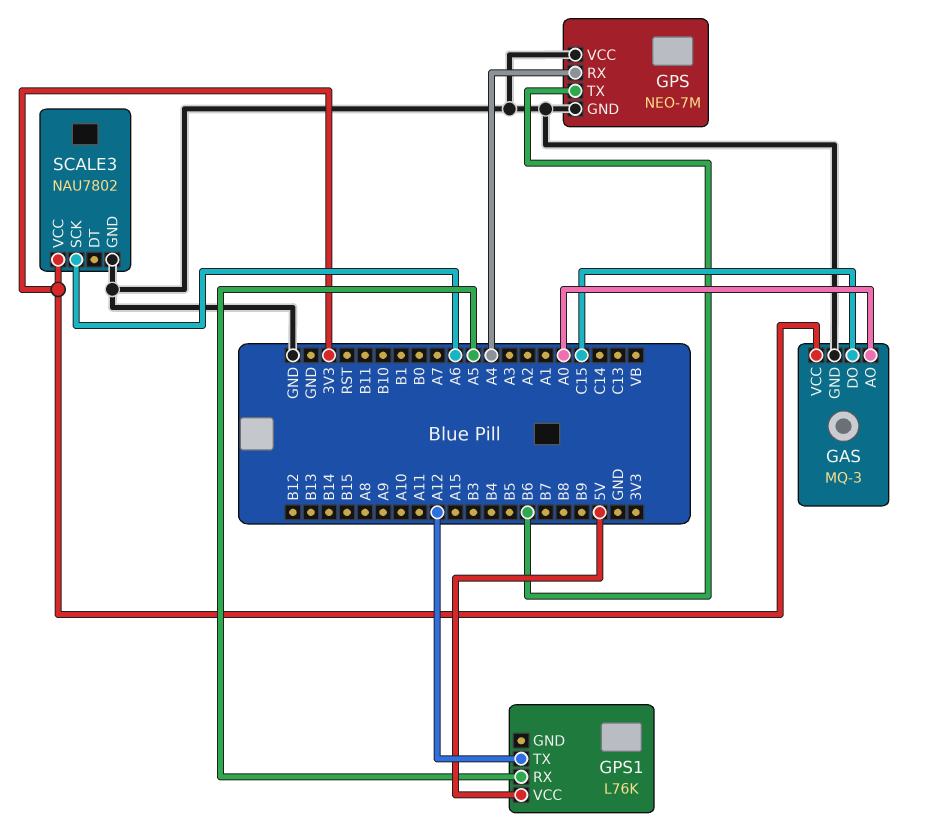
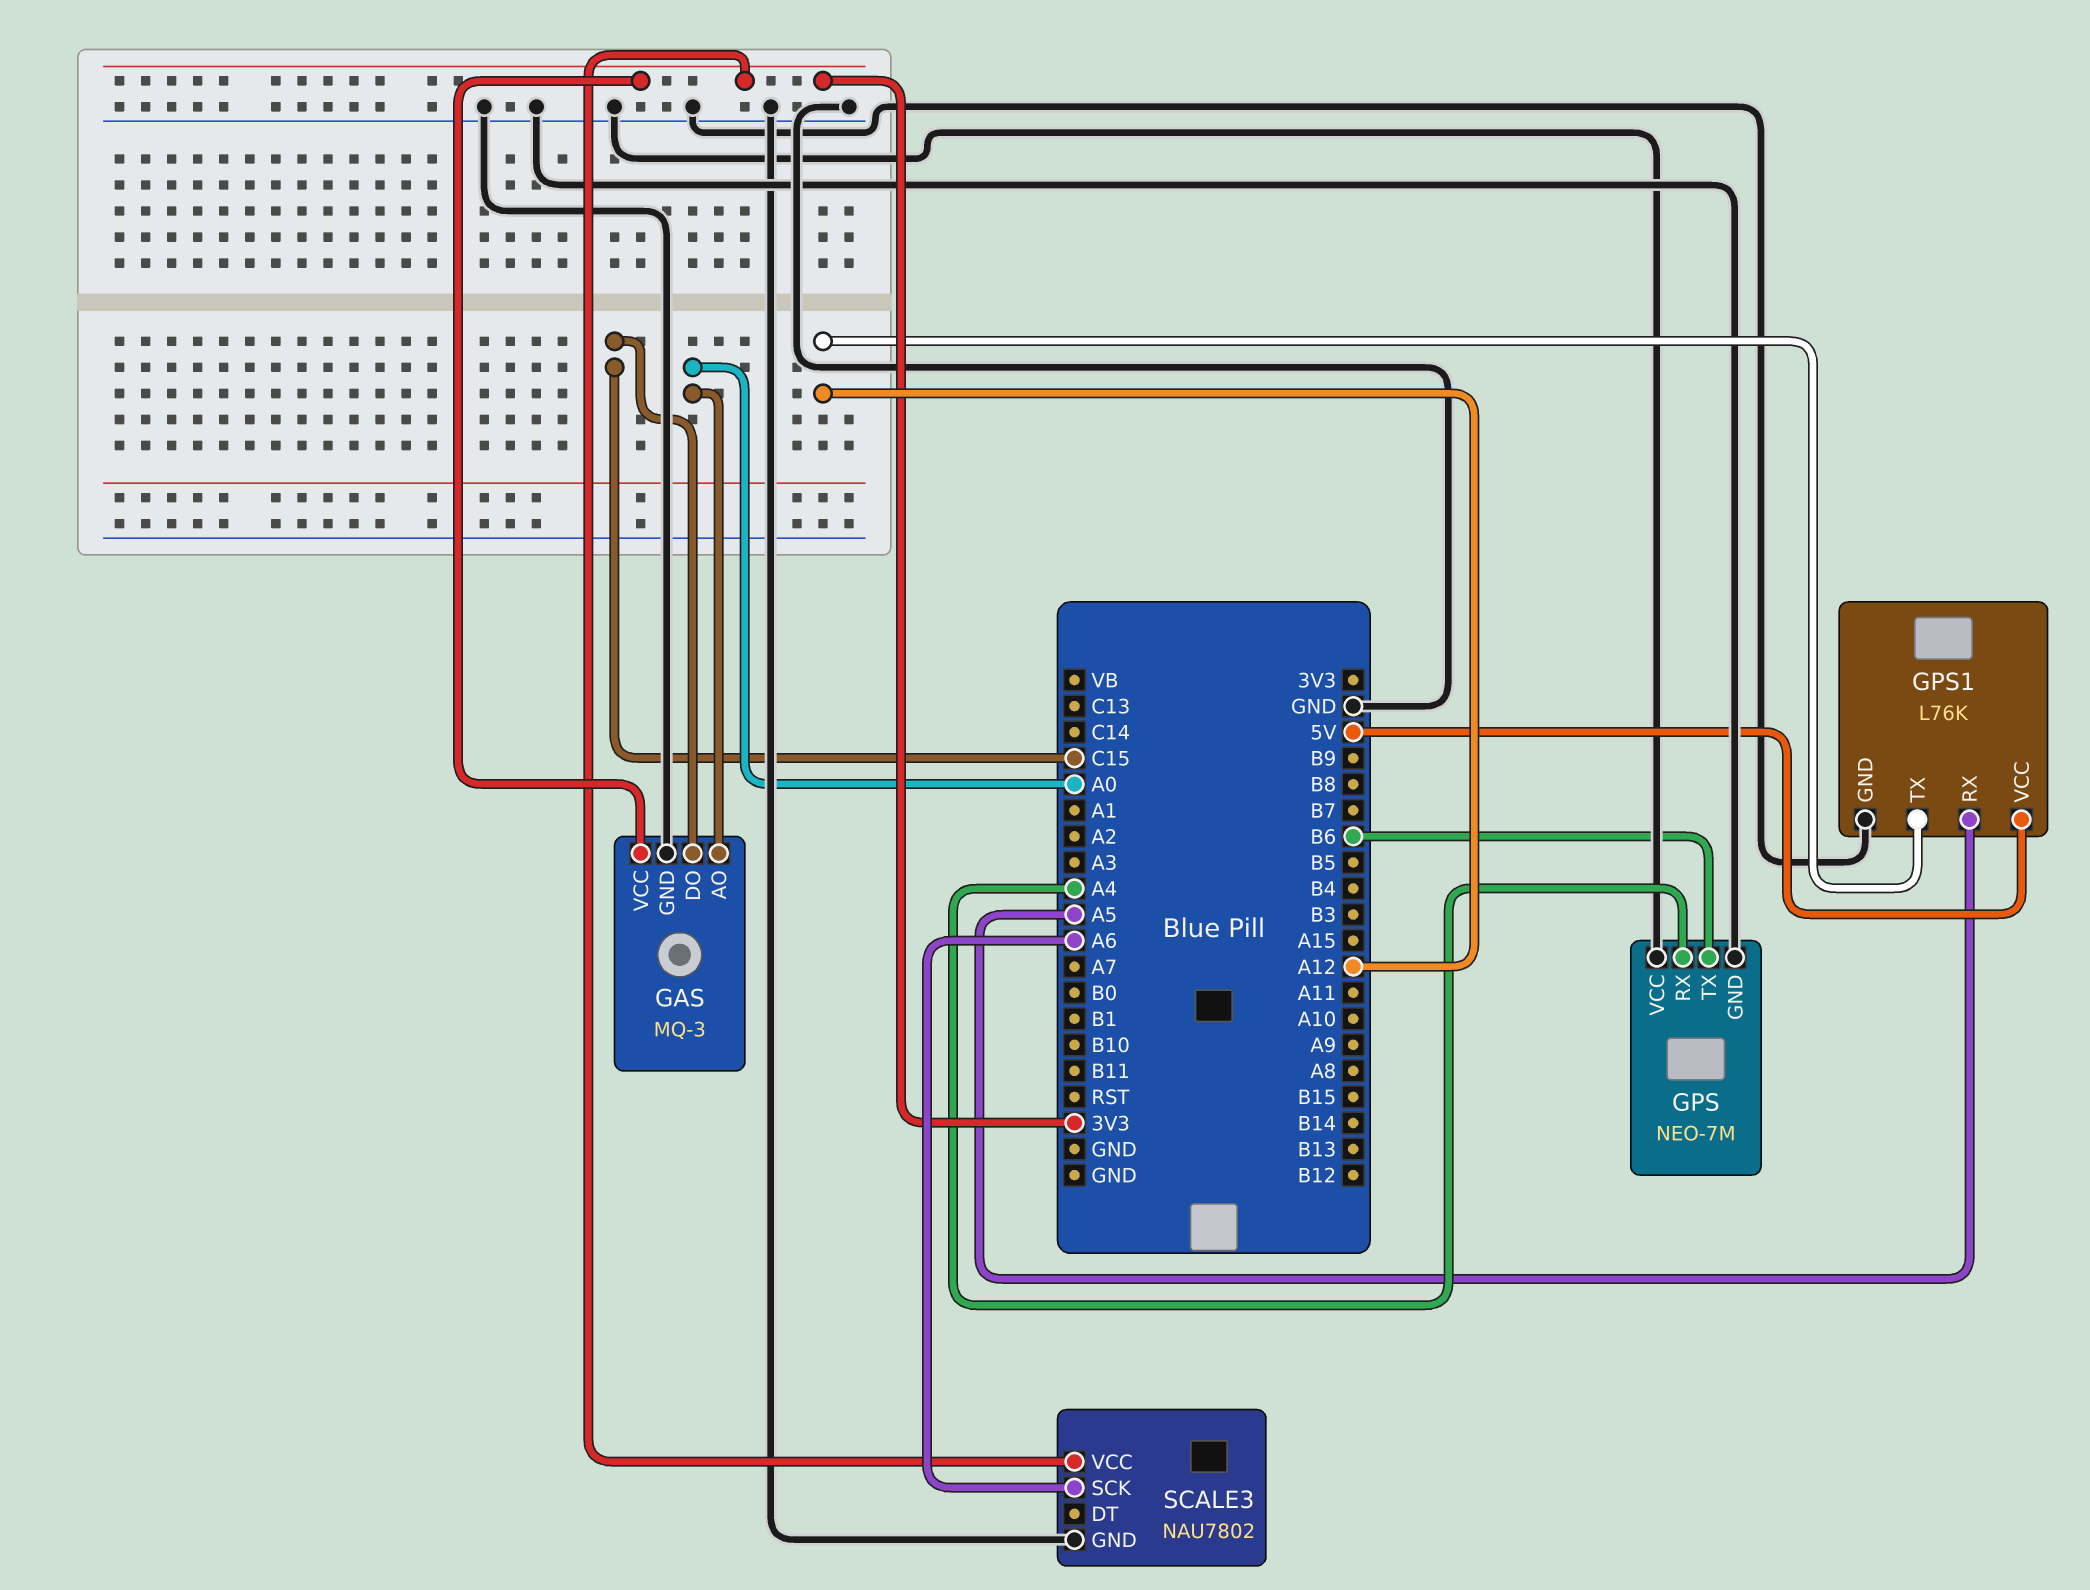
GPS1 pin GND: none -> GND

